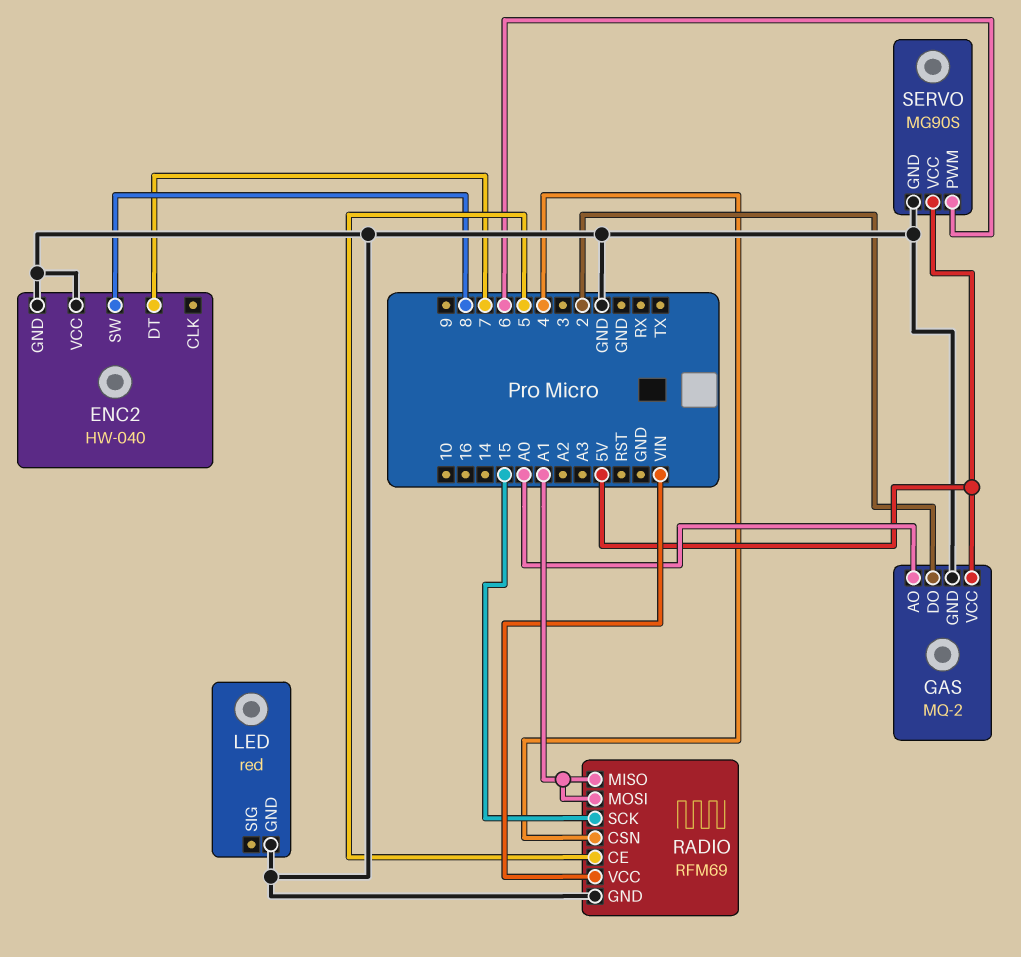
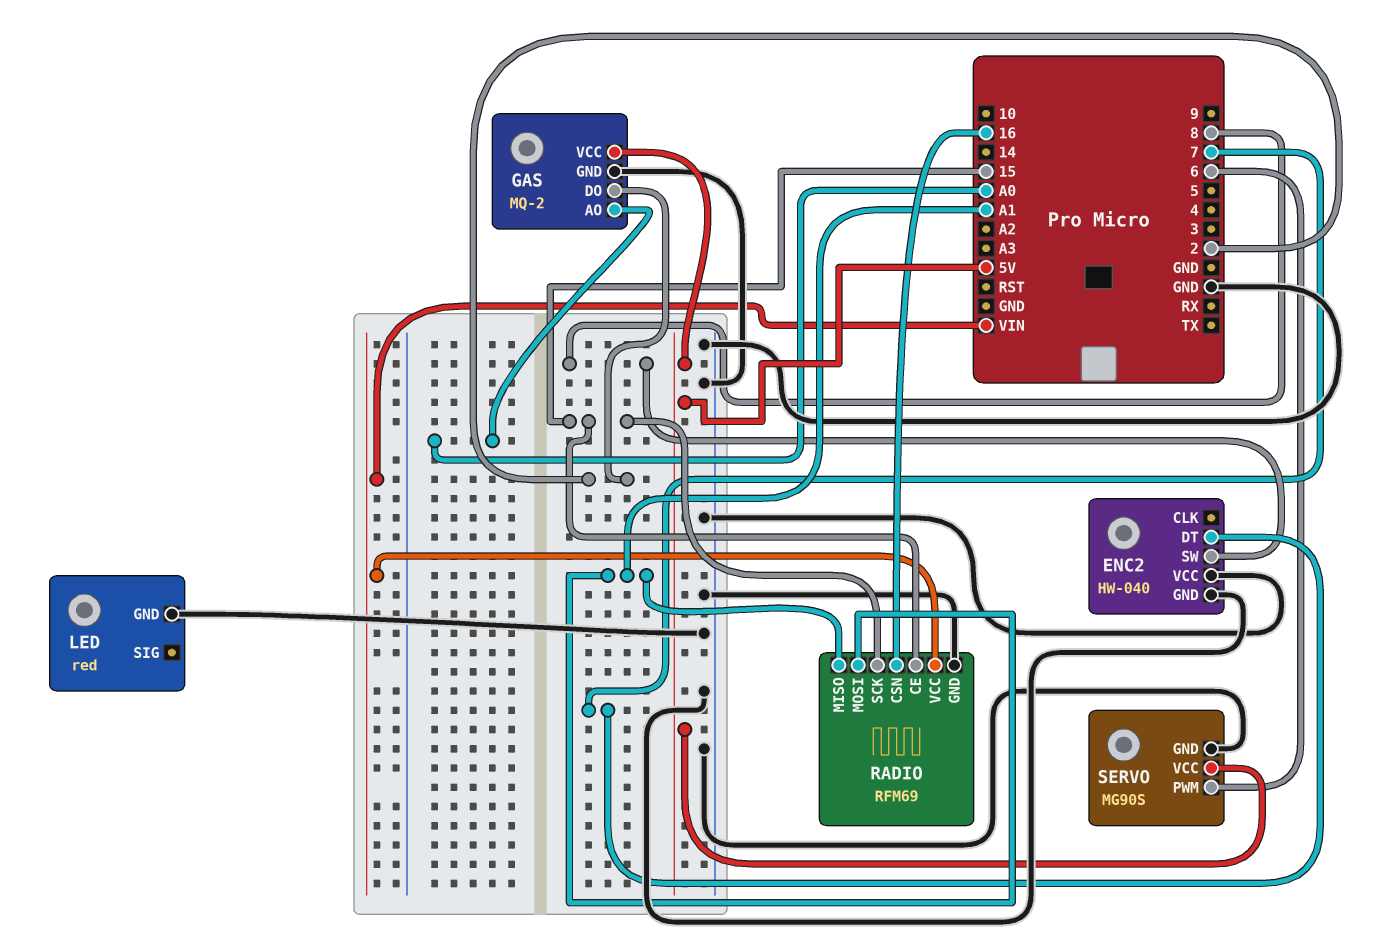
RADIO pin CE: 5 -> 15
RADIO pin CSN: 4 -> 16

